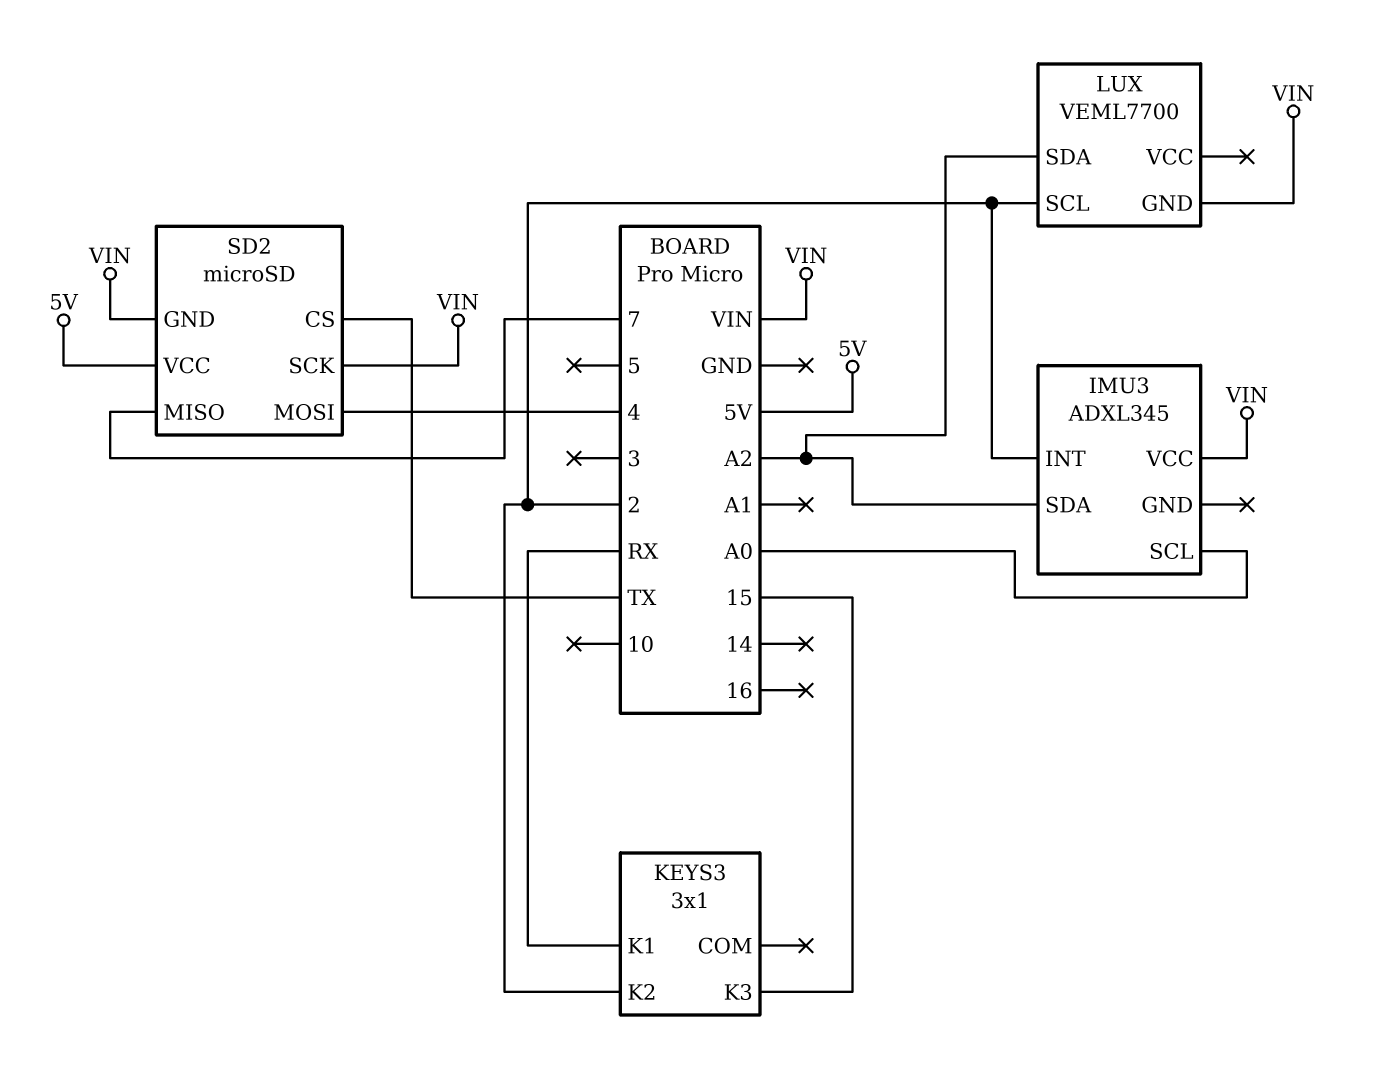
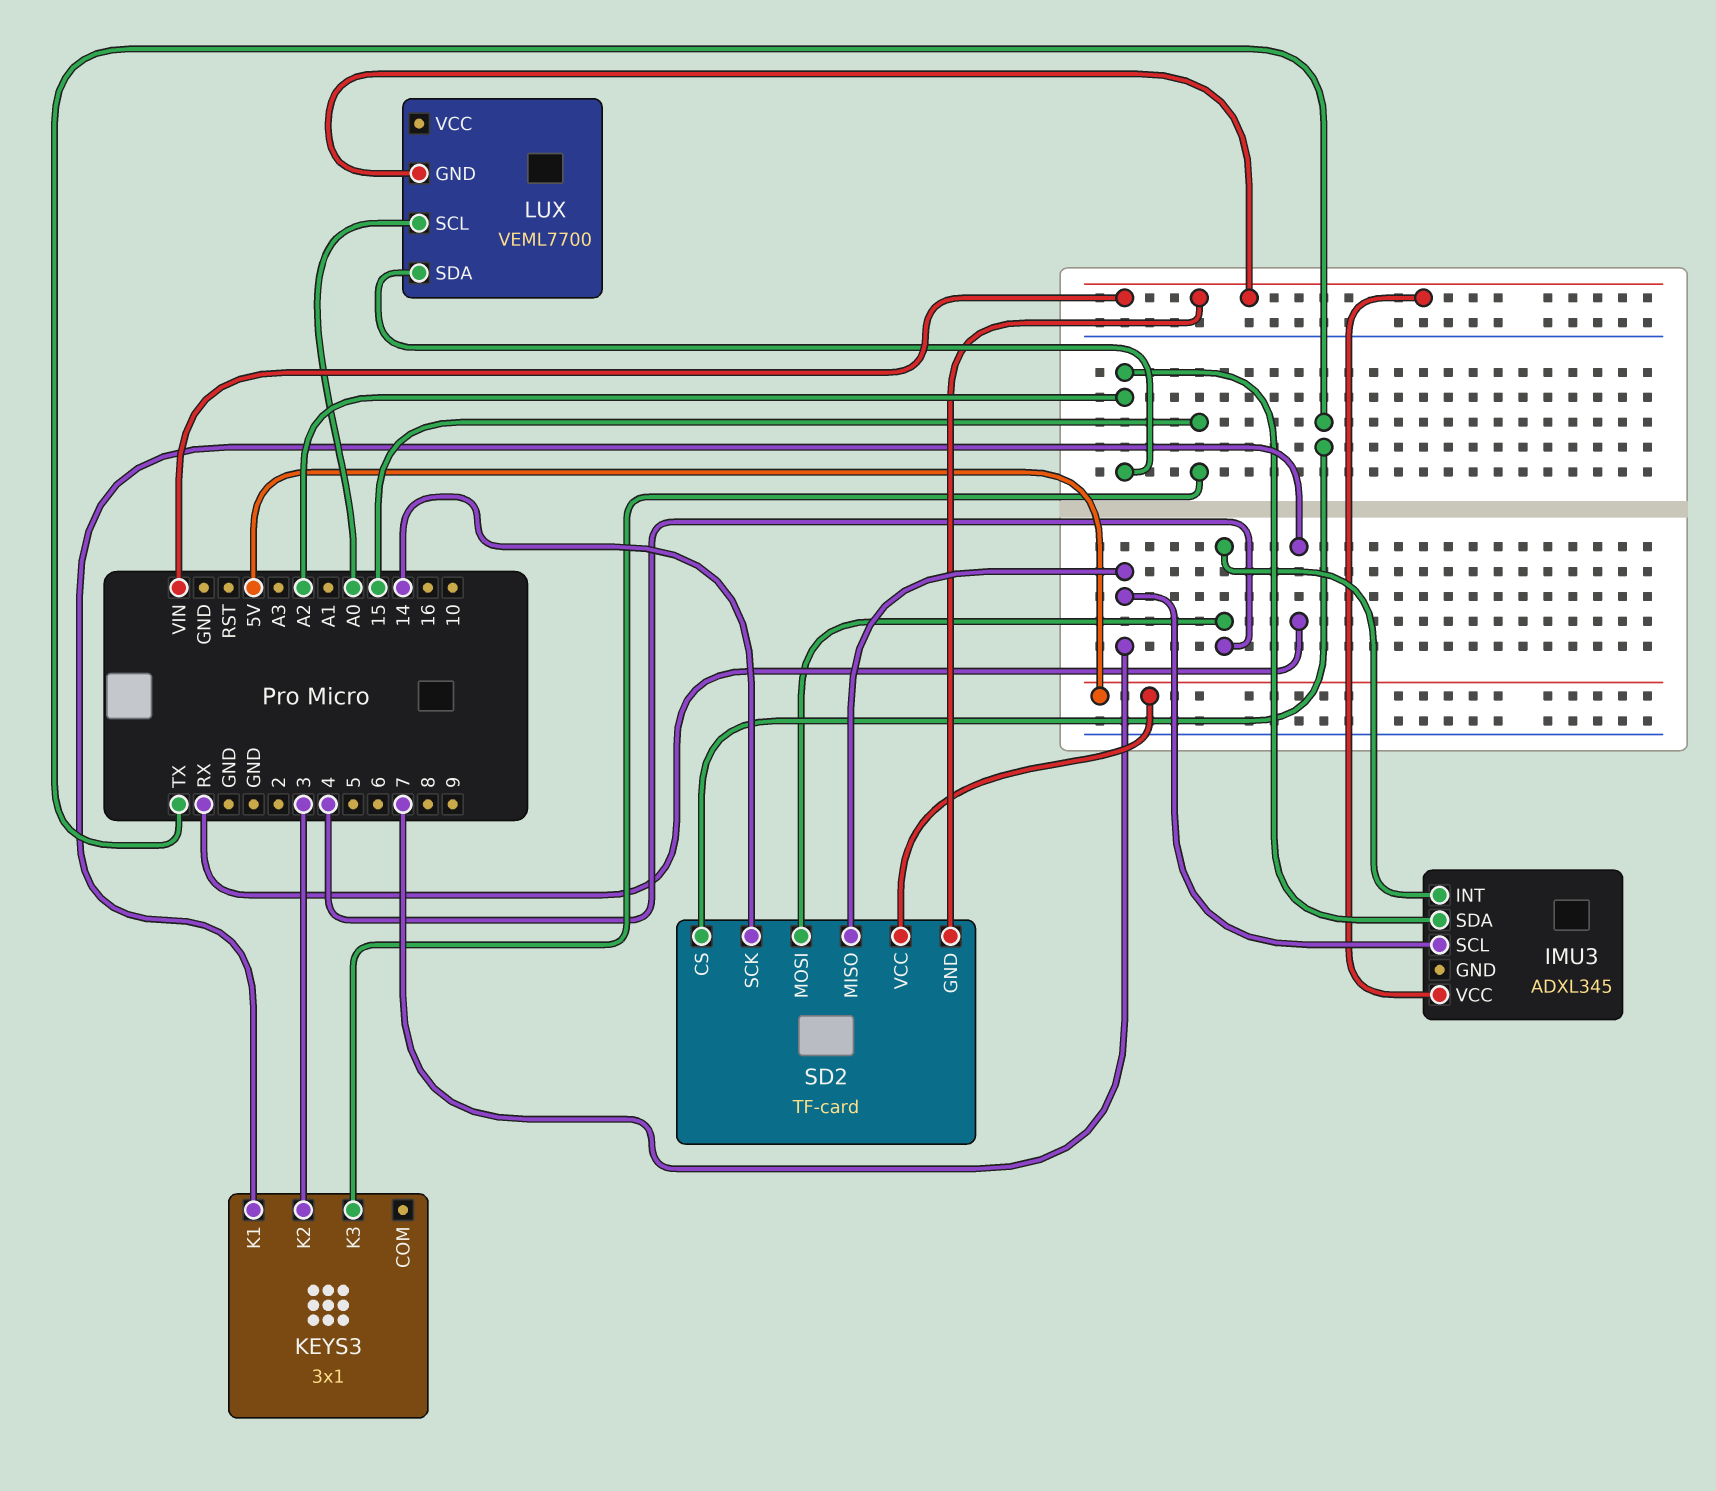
IMU3 pin INT: 2 -> 4
IMU3 pin SCL: A0 -> 7
KEYS3 pin K2: 2 -> 3
LUX pin SCL: 2 -> A0
SD2: microSD -> TF-card
SD2 pin SCK: VIN -> 14

